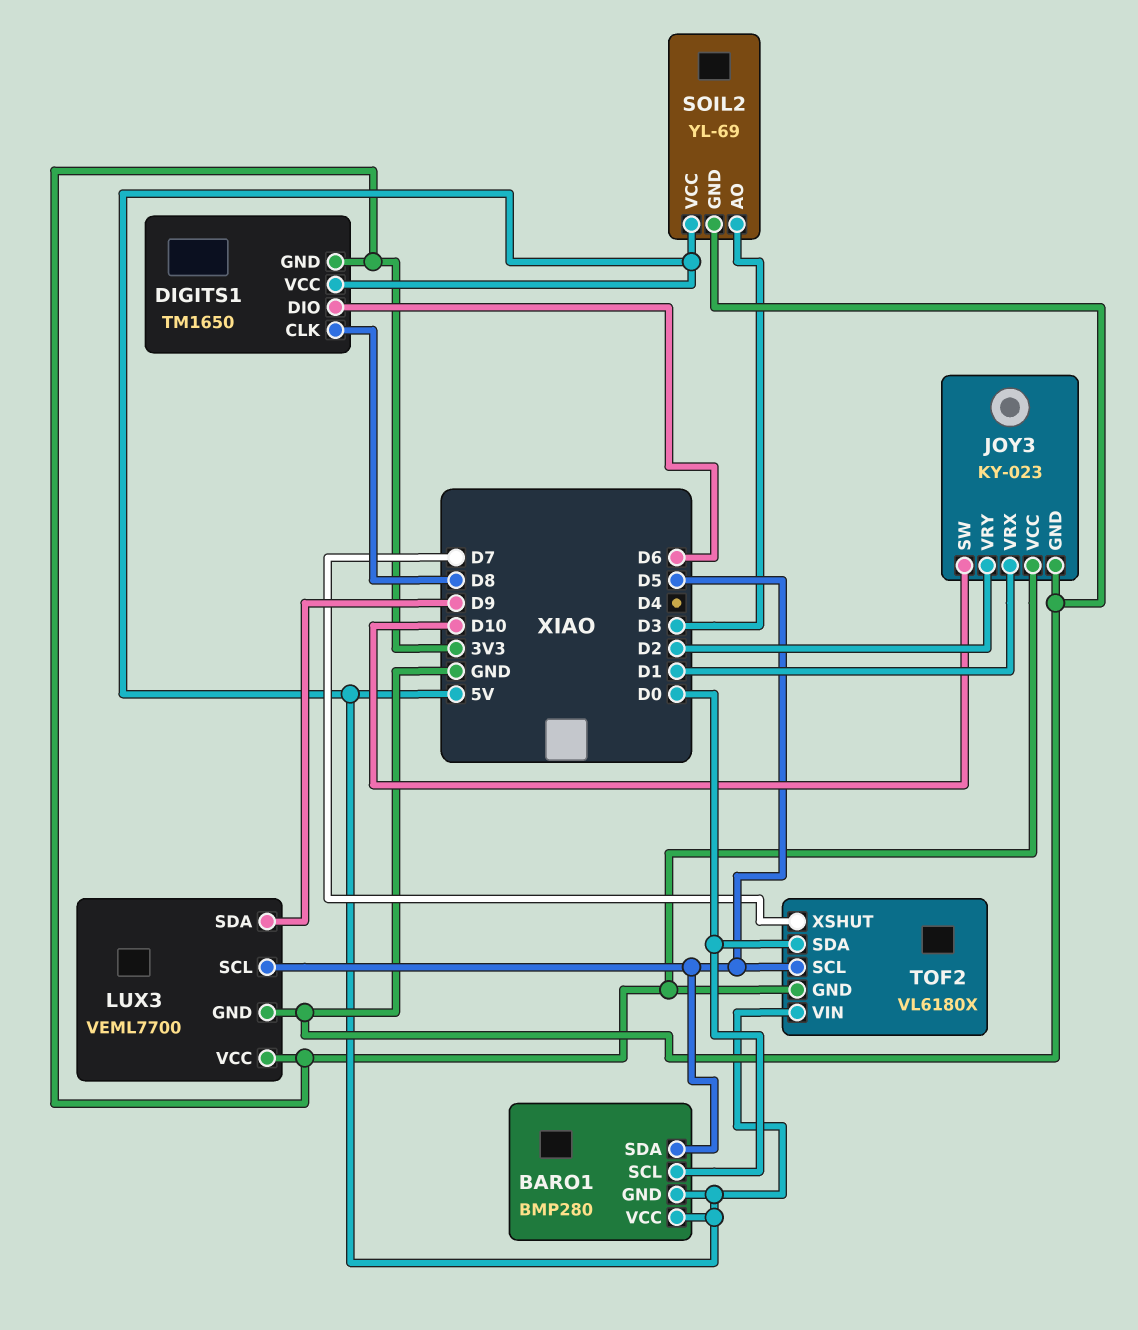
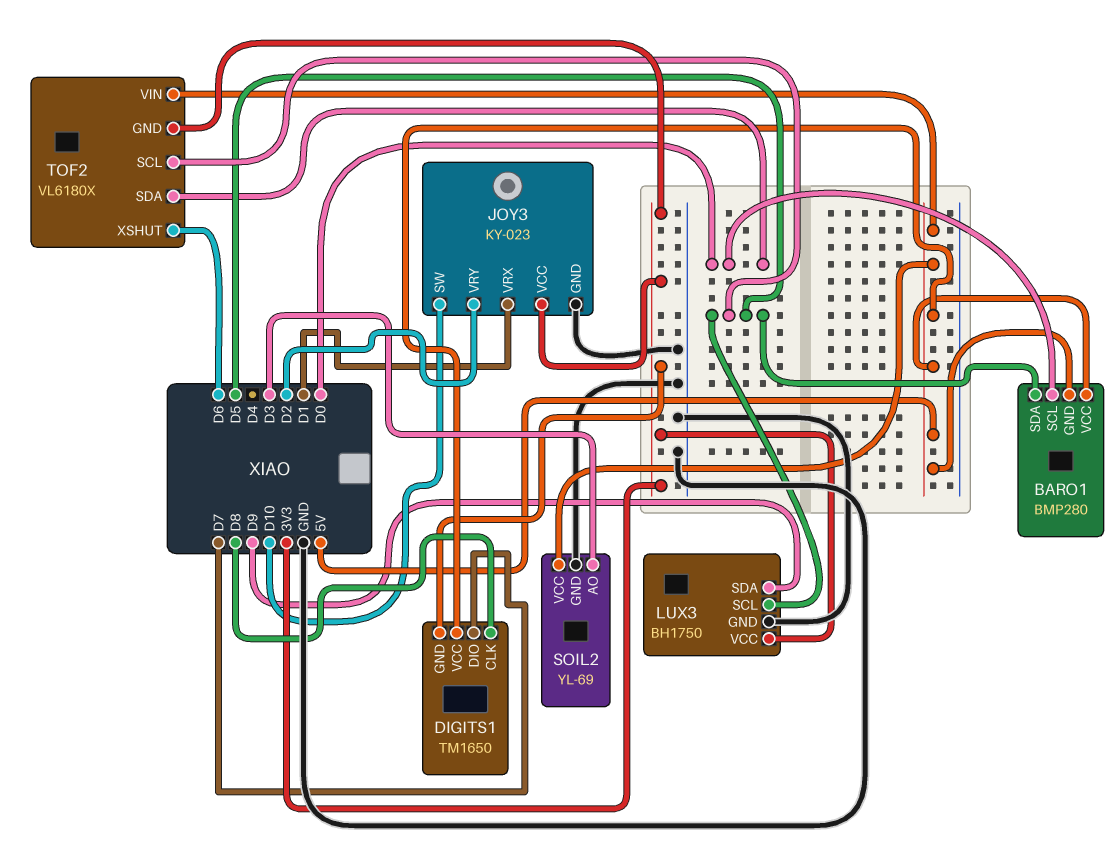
DIGITS1 pin DIO: D6 -> D7
LUX3: VEML7700 -> BH1750
TOF2 pin XSHUT: D7 -> D6

